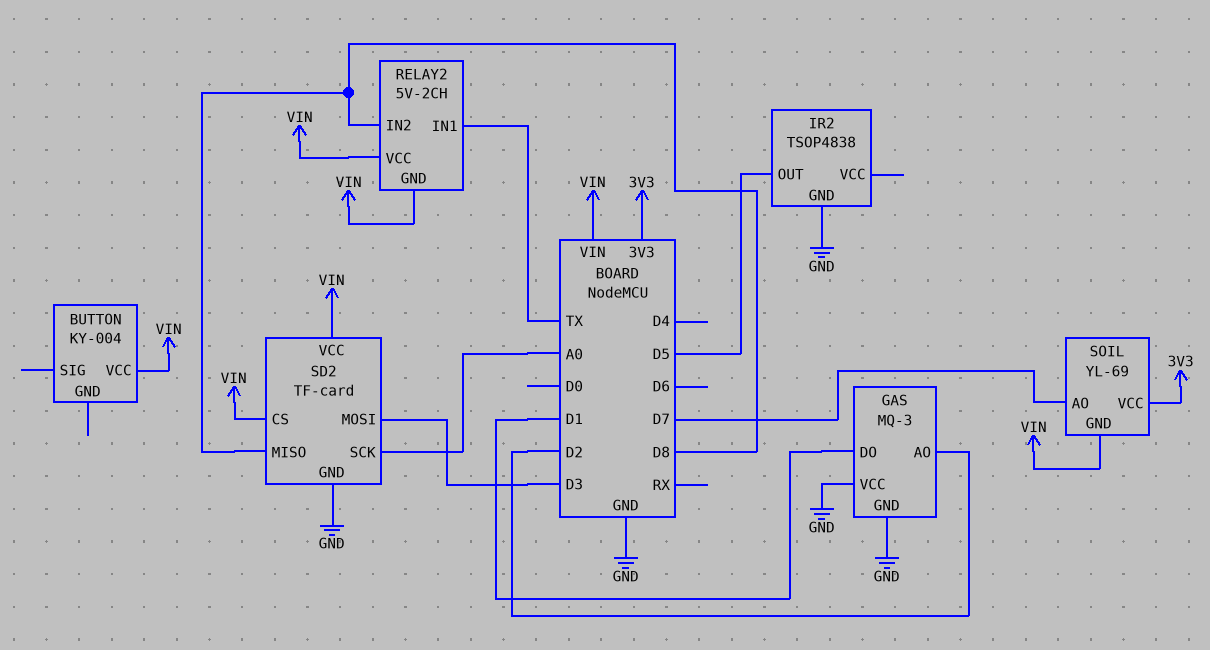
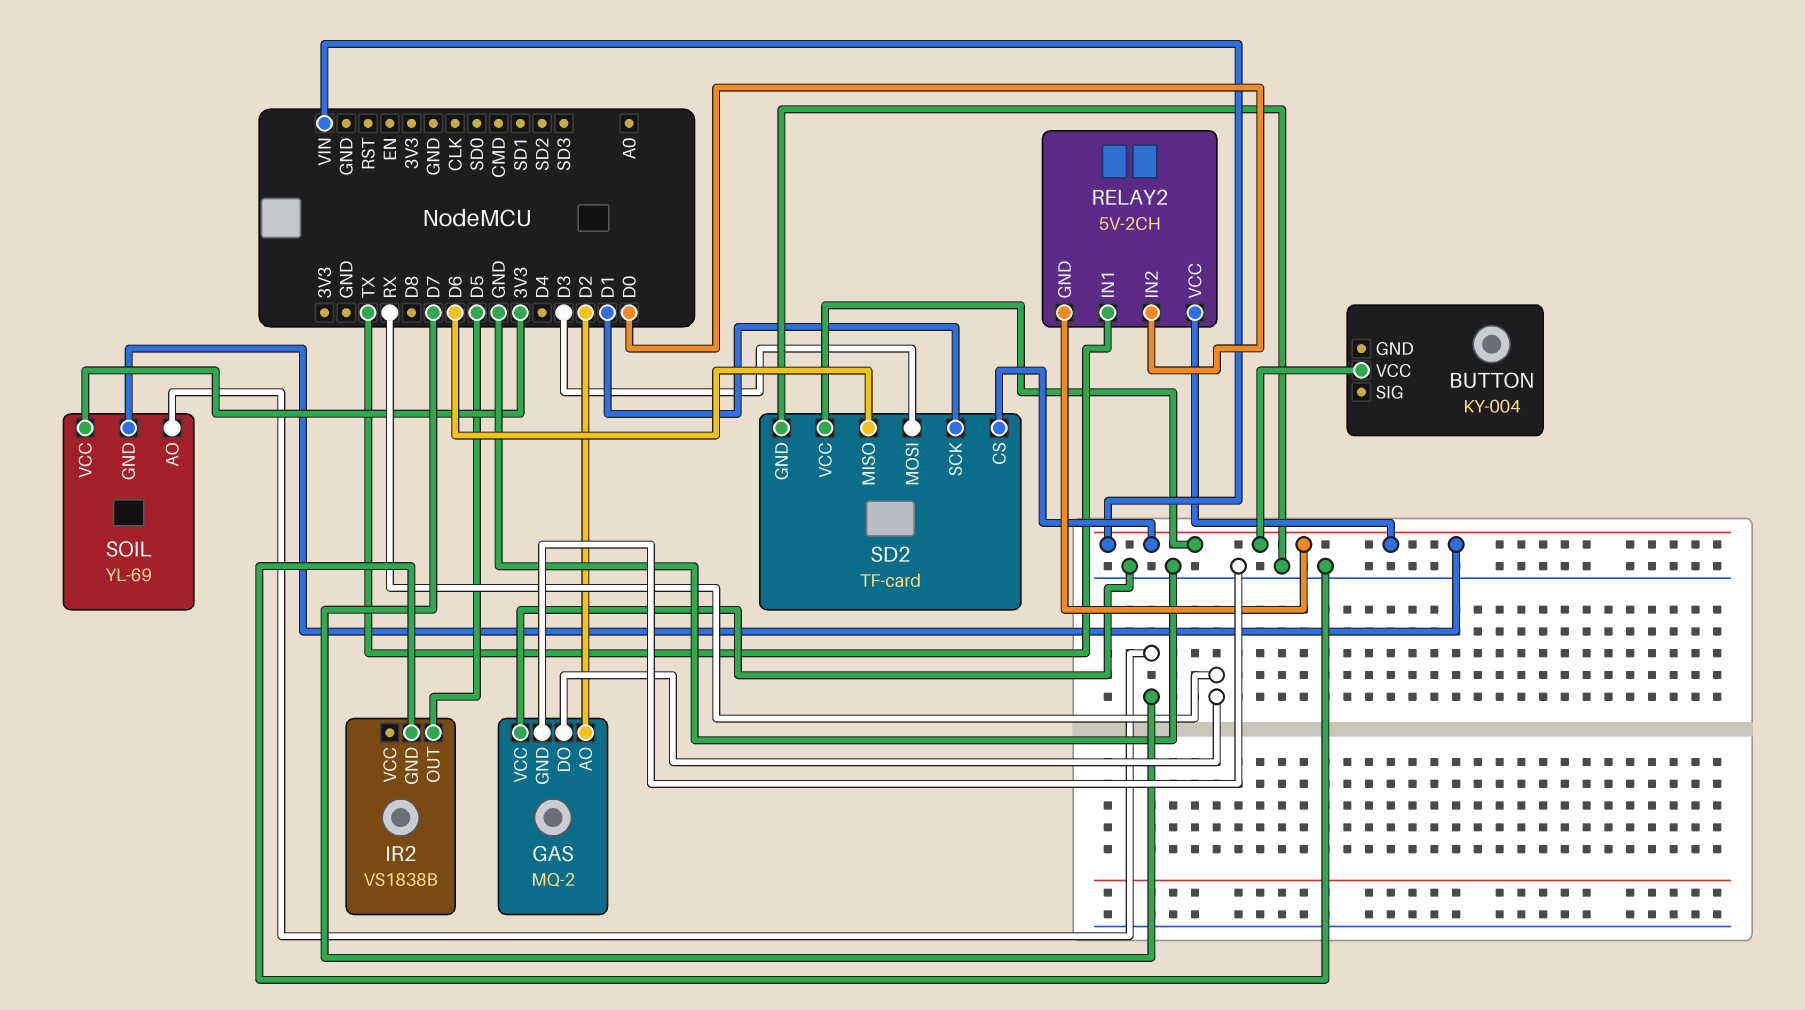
GAS: MQ-3 -> MQ-2
GAS pin DO: D1 -> RX
IR2: TSOP4838 -> VS1838B
RELAY2 pin IN2: D8 -> D0
SD2 pin MISO: D8 -> D6
SD2 pin SCK: A0 -> D1

